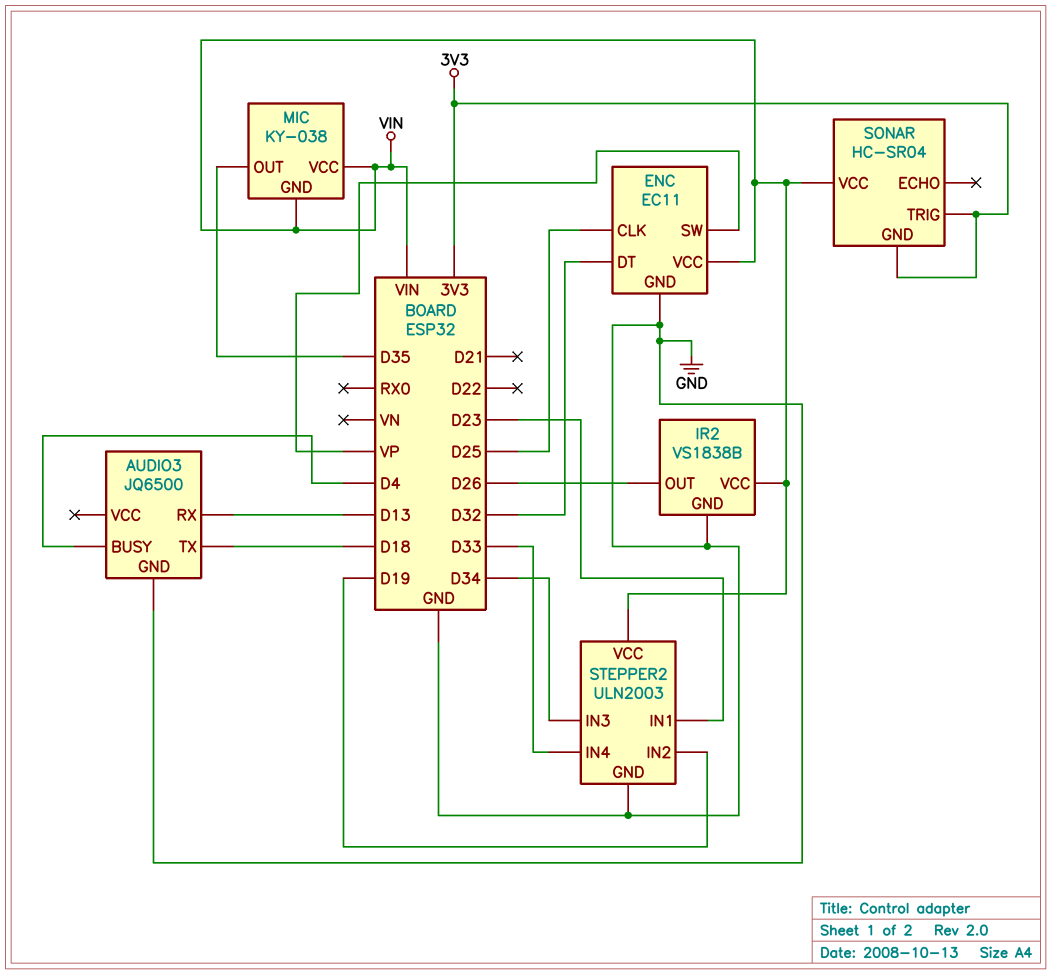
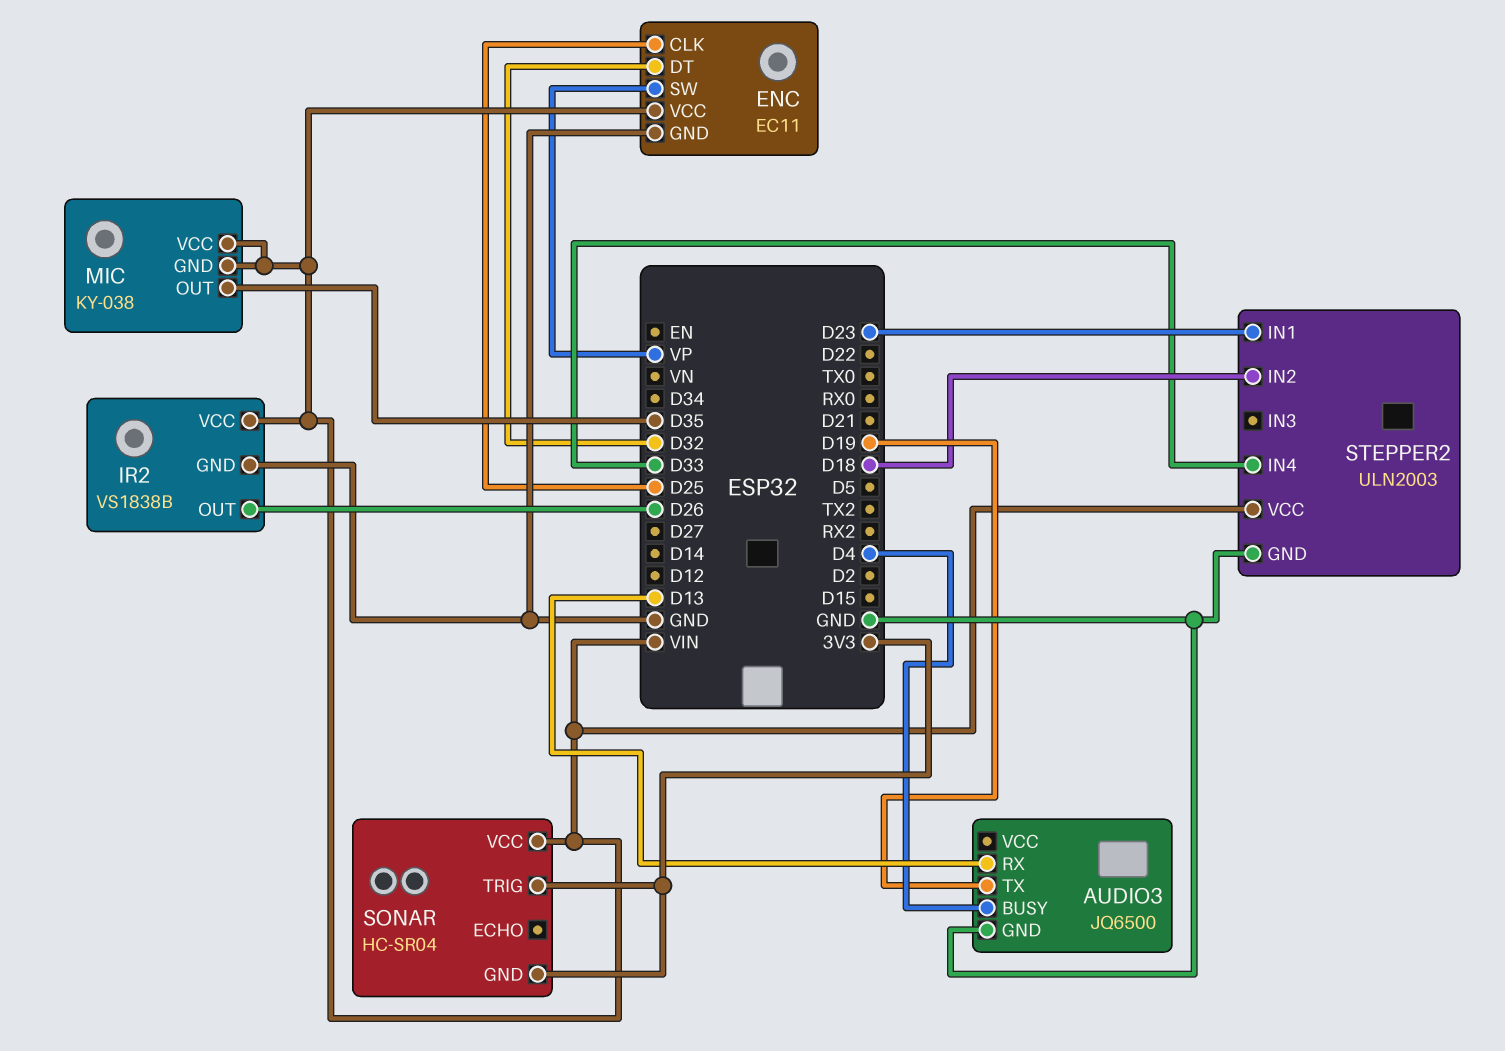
AUDIO3 pin TX: D18 -> D19
STEPPER2 pin IN2: D19 -> D18
STEPPER2 pin IN3: D34 -> none

